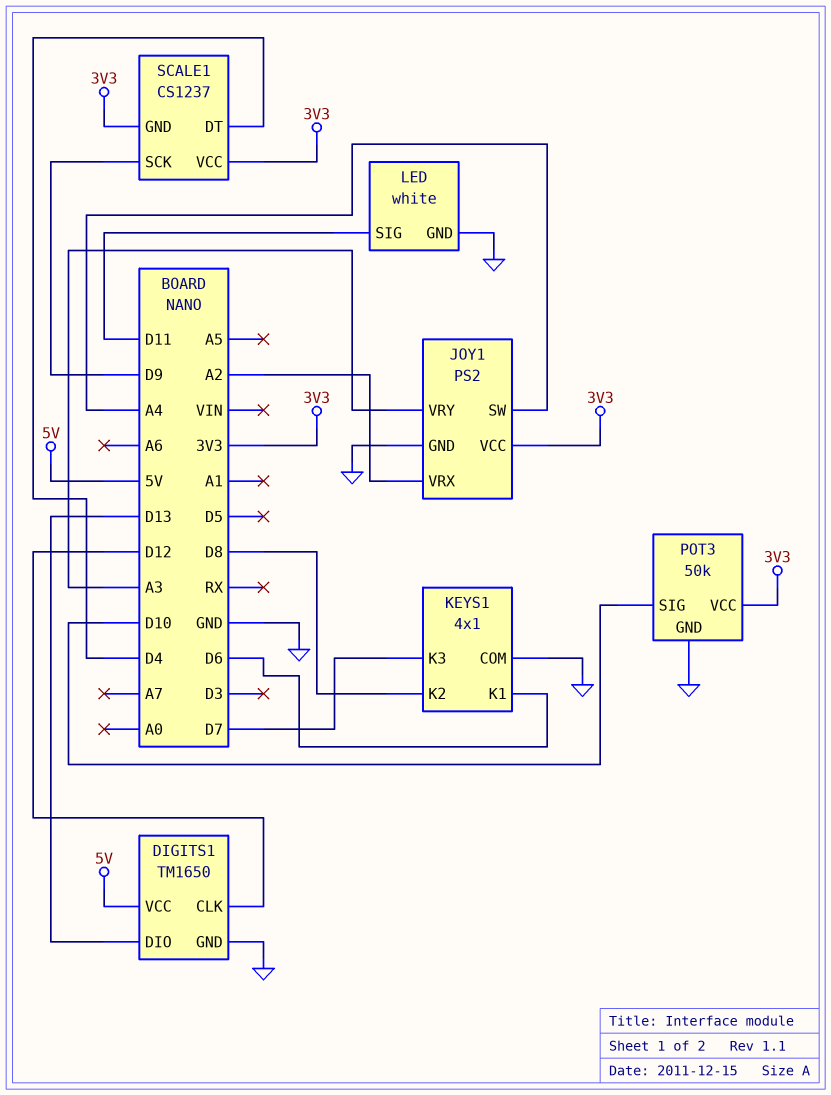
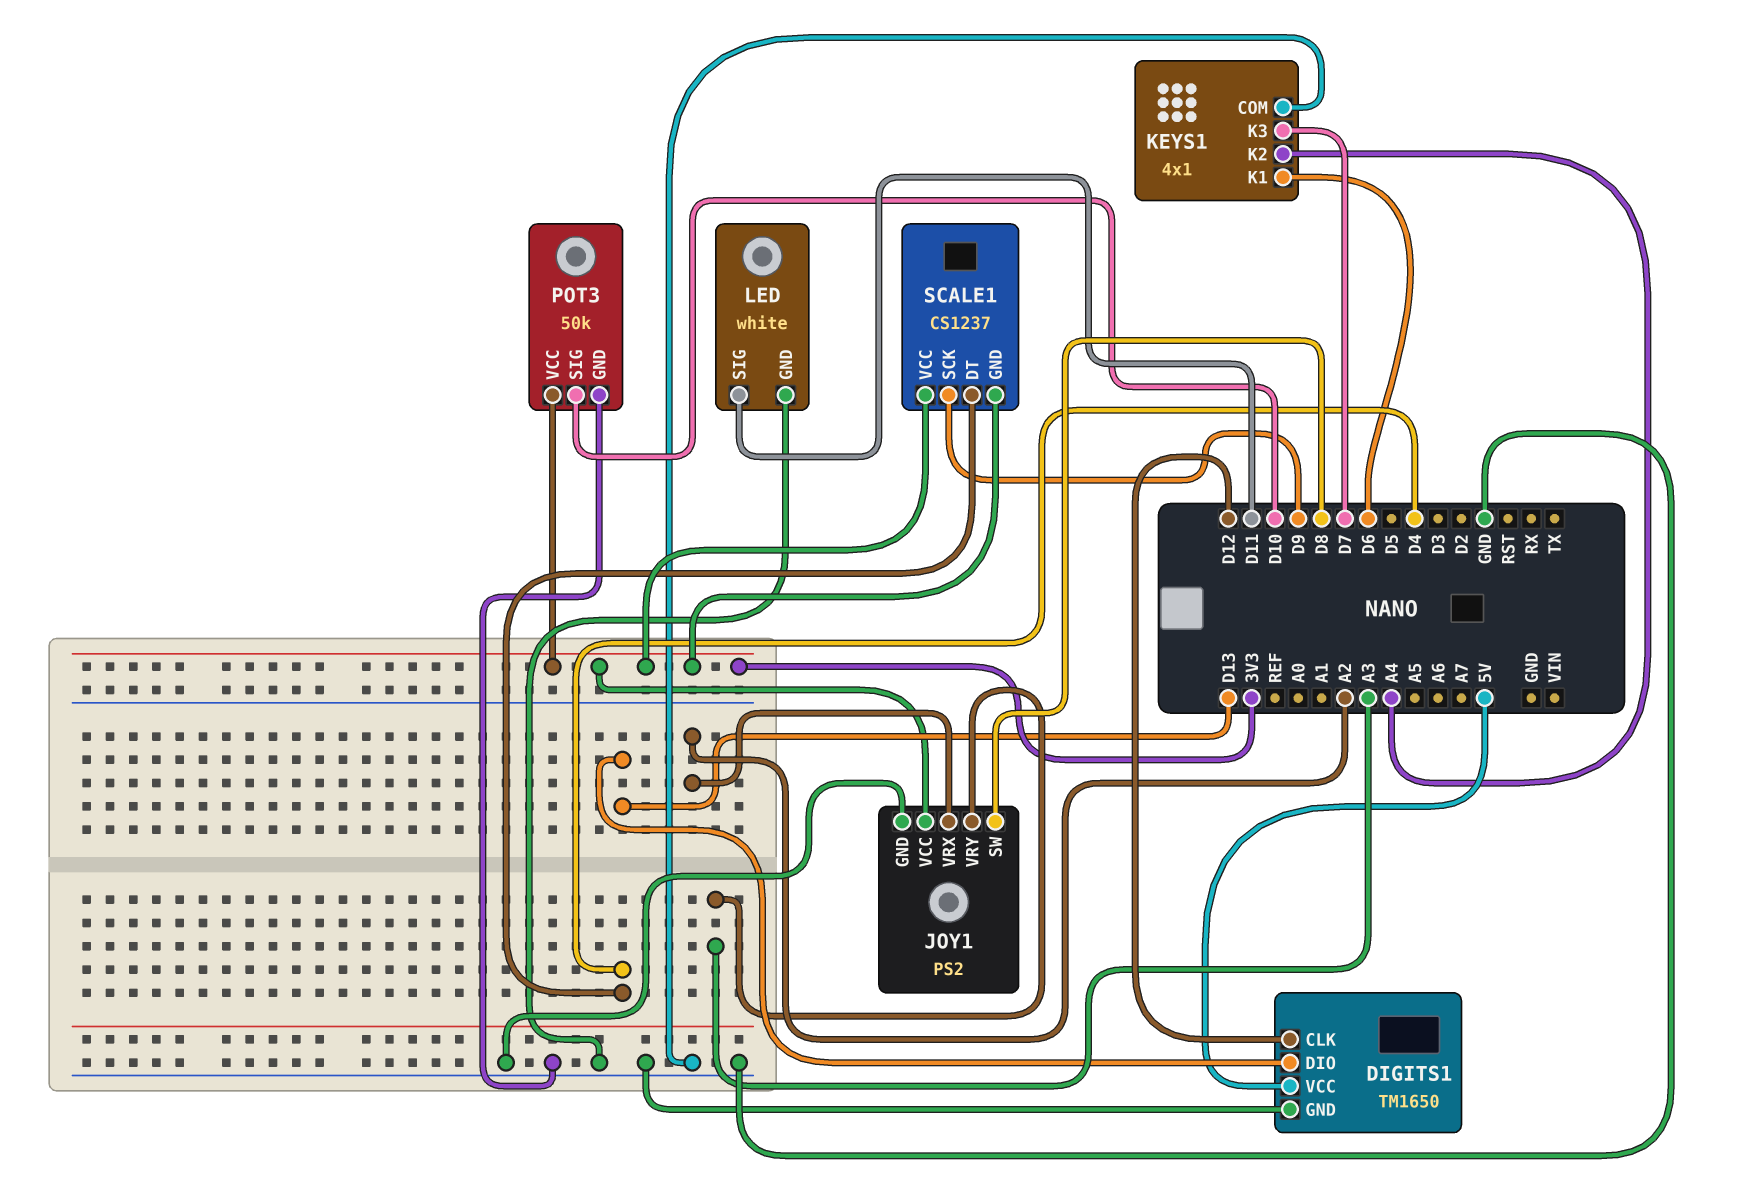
JOY1 pin SW: A4 -> D8
KEYS1 pin K2: D8 -> A4

